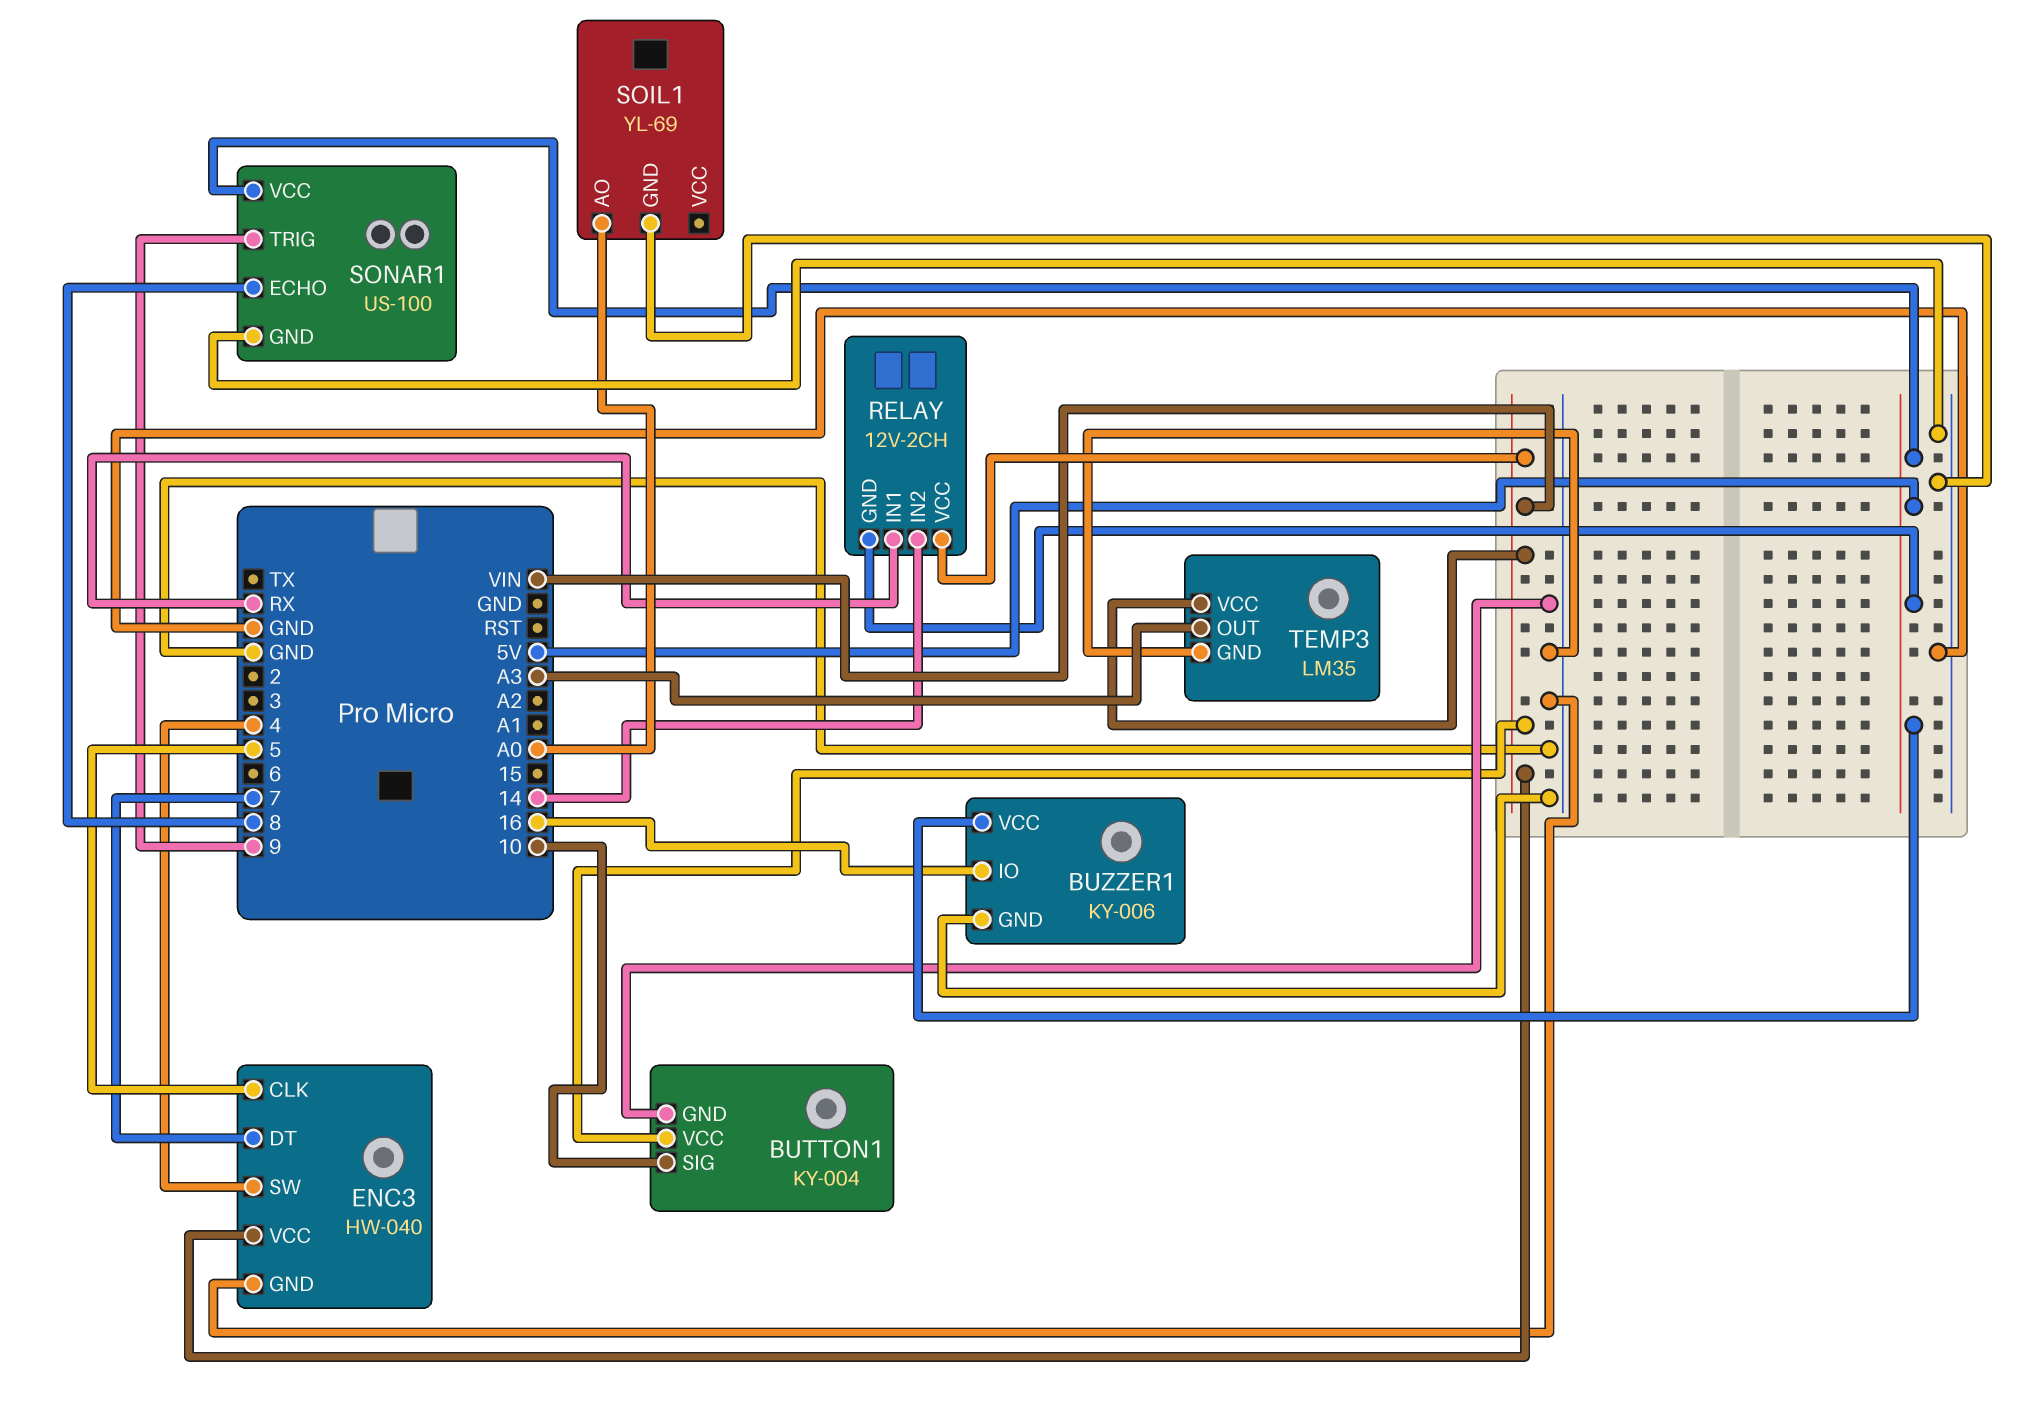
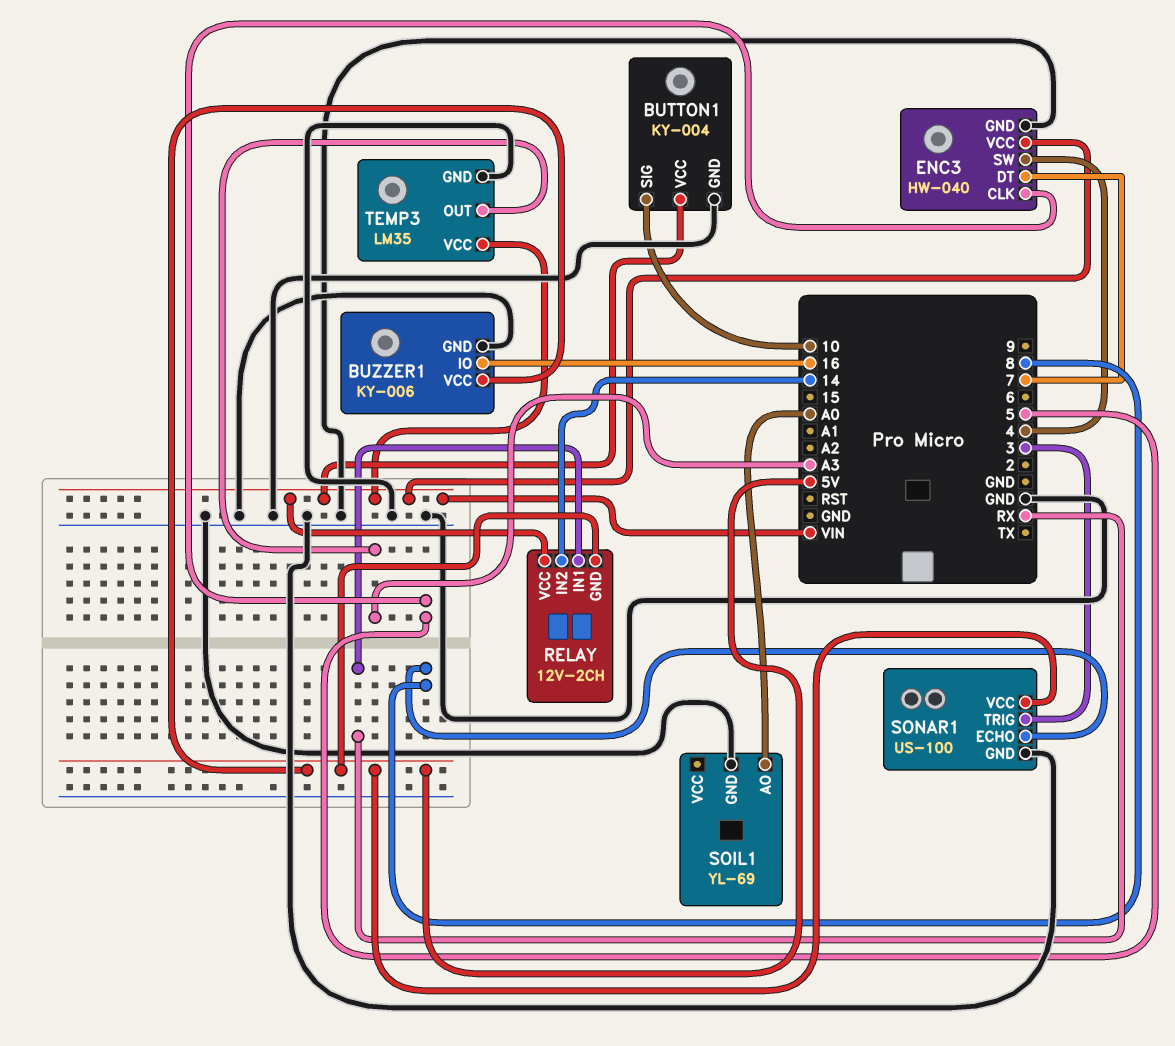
SONAR1 pin TRIG: 9 -> 3

